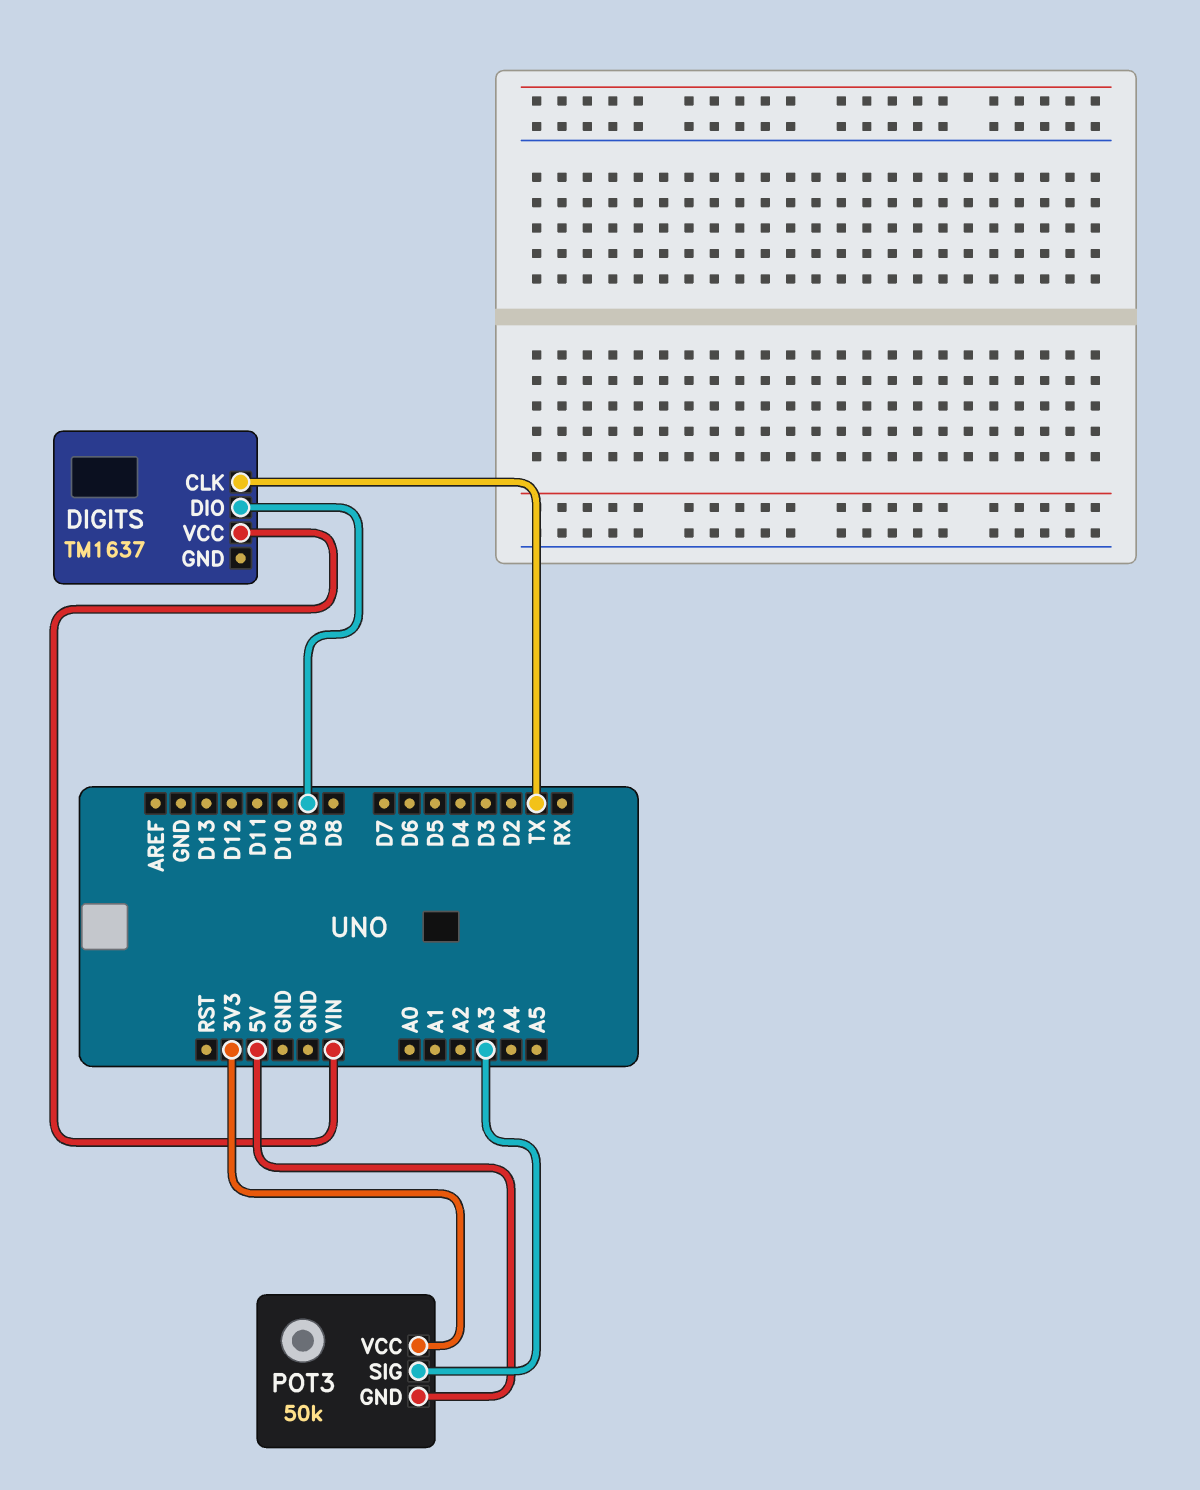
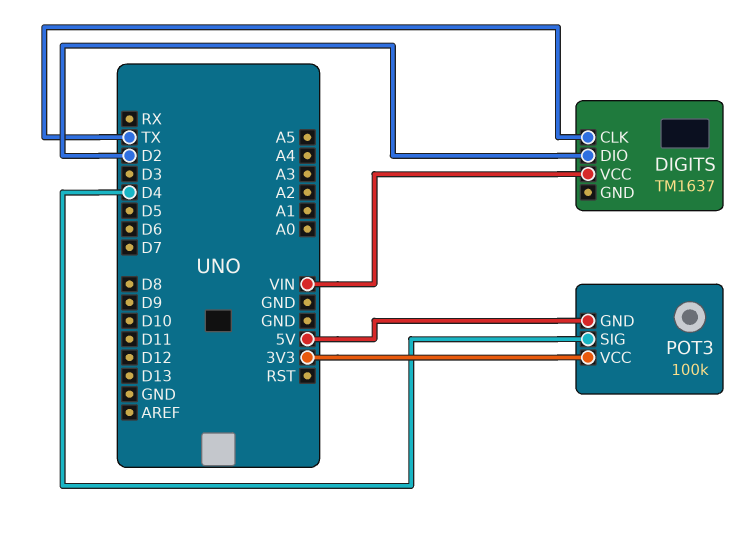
DIGITS pin DIO: D9 -> D2
POT3: 50k -> 100k
POT3 pin SIG: A3 -> D4

